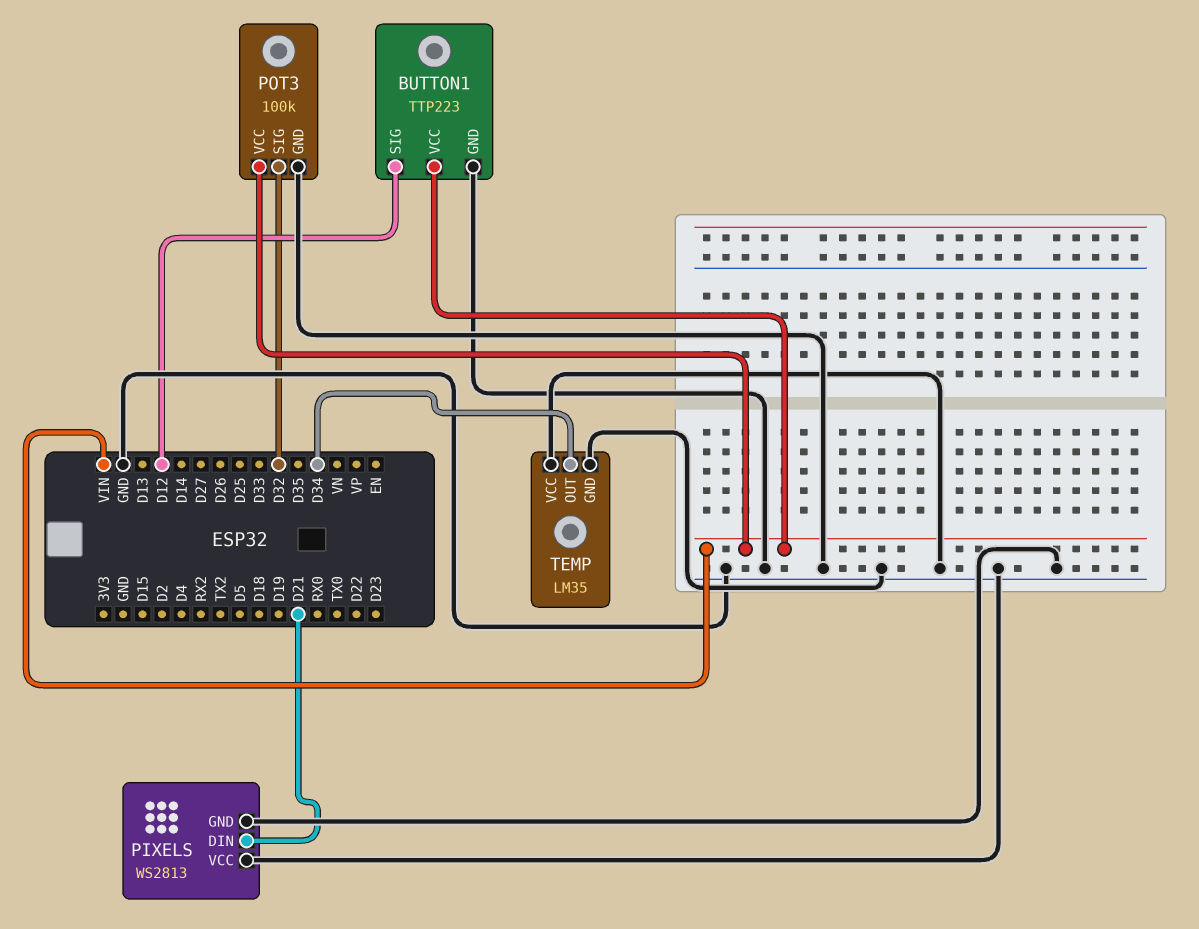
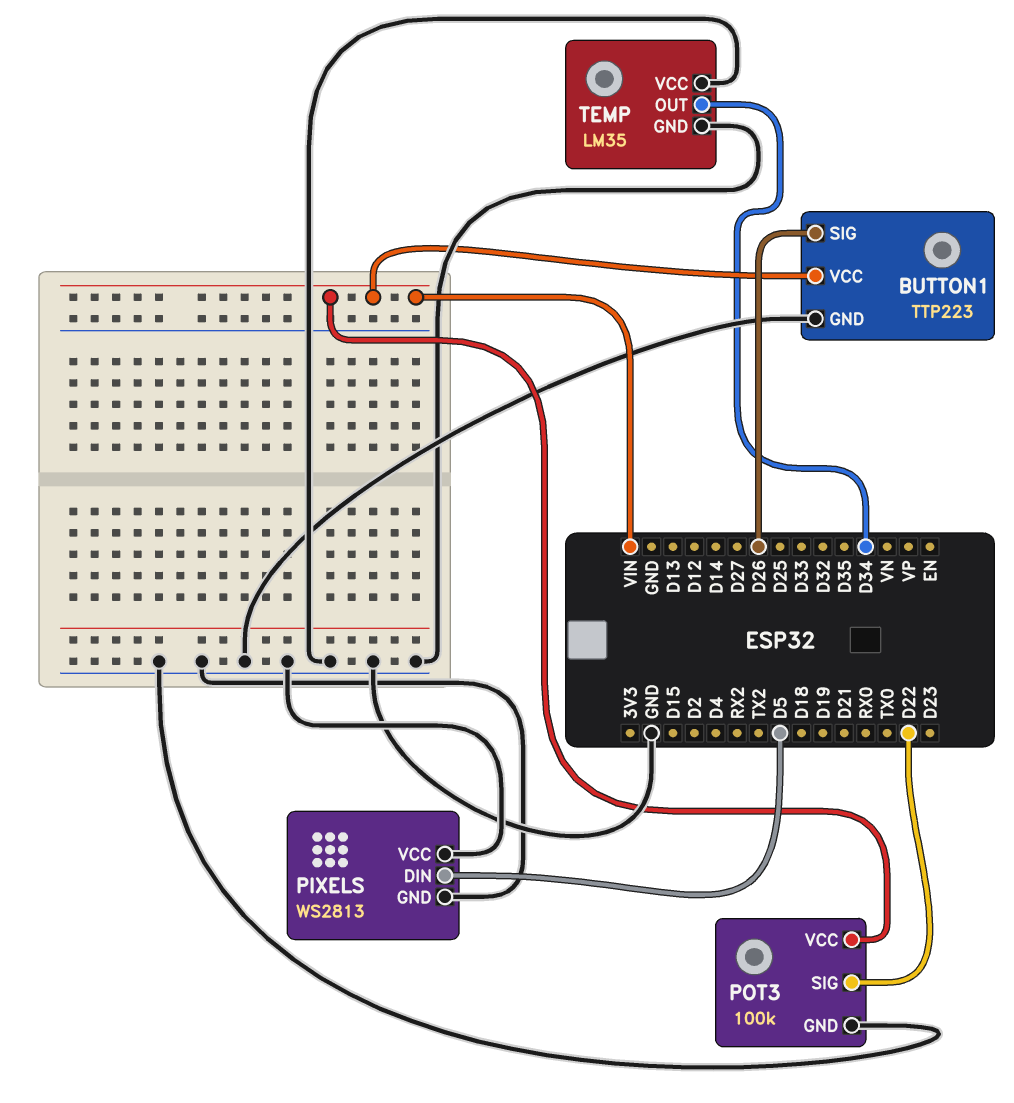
BUTTON1 pin SIG: D12 -> D26
PIXELS pin DIN: D21 -> D5
POT3 pin SIG: D32 -> D22

